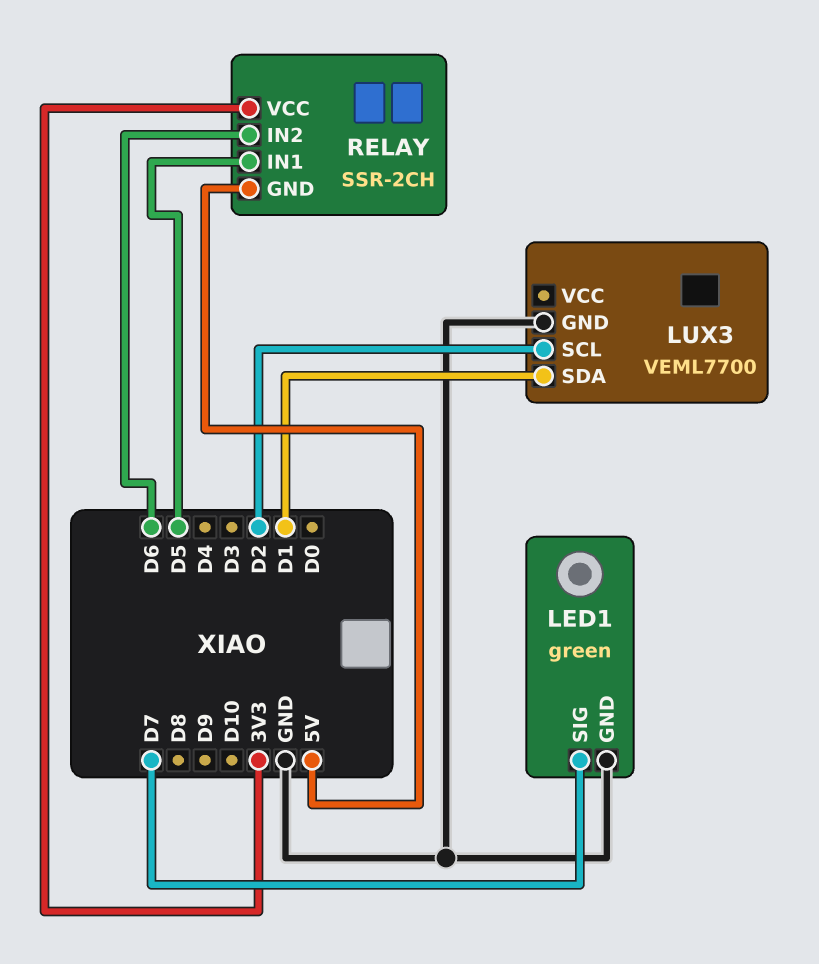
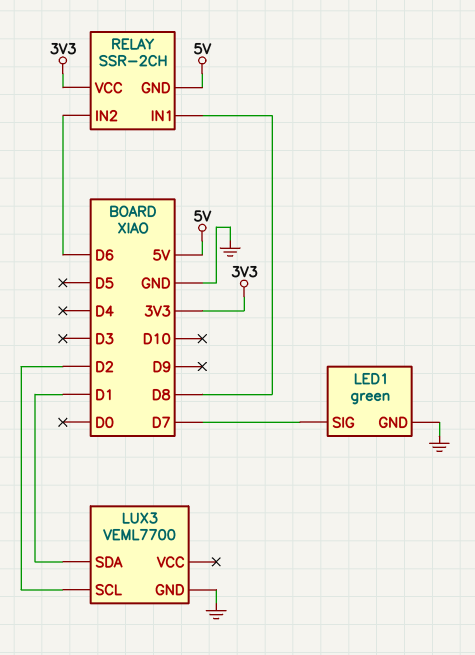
RELAY pin IN1: D5 -> D8

